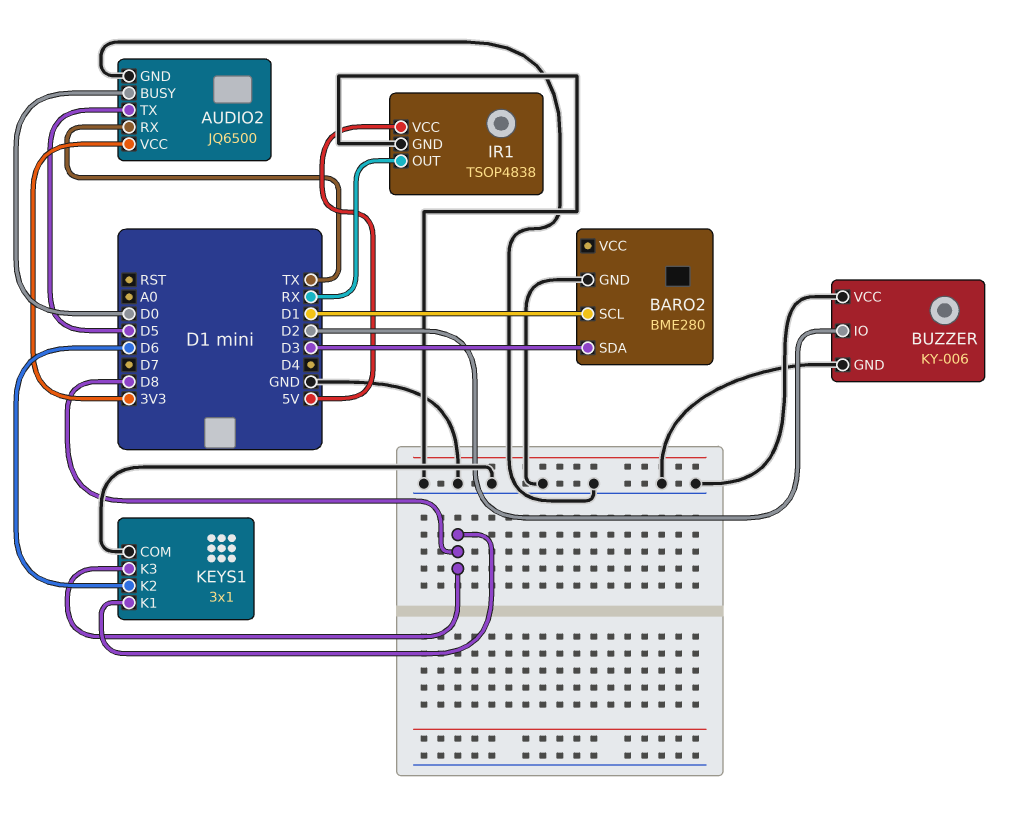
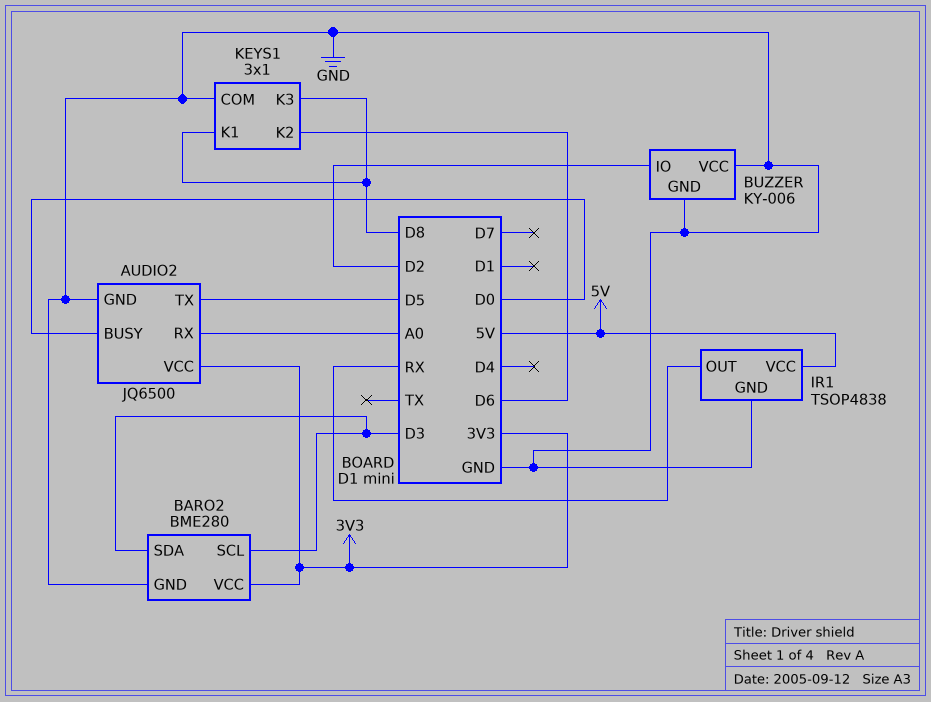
AUDIO2 pin RX: TX -> A0
BARO2 pin SCL: D1 -> D3
BARO2 pin VCC: none -> 3V3

